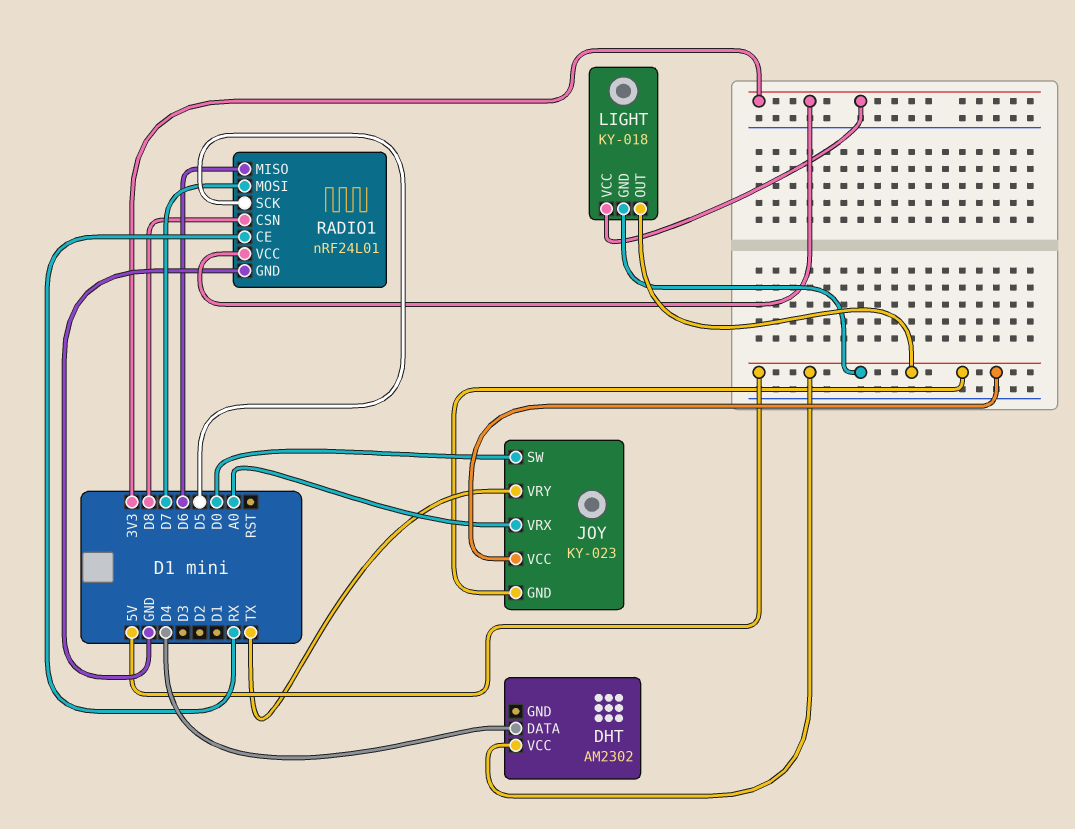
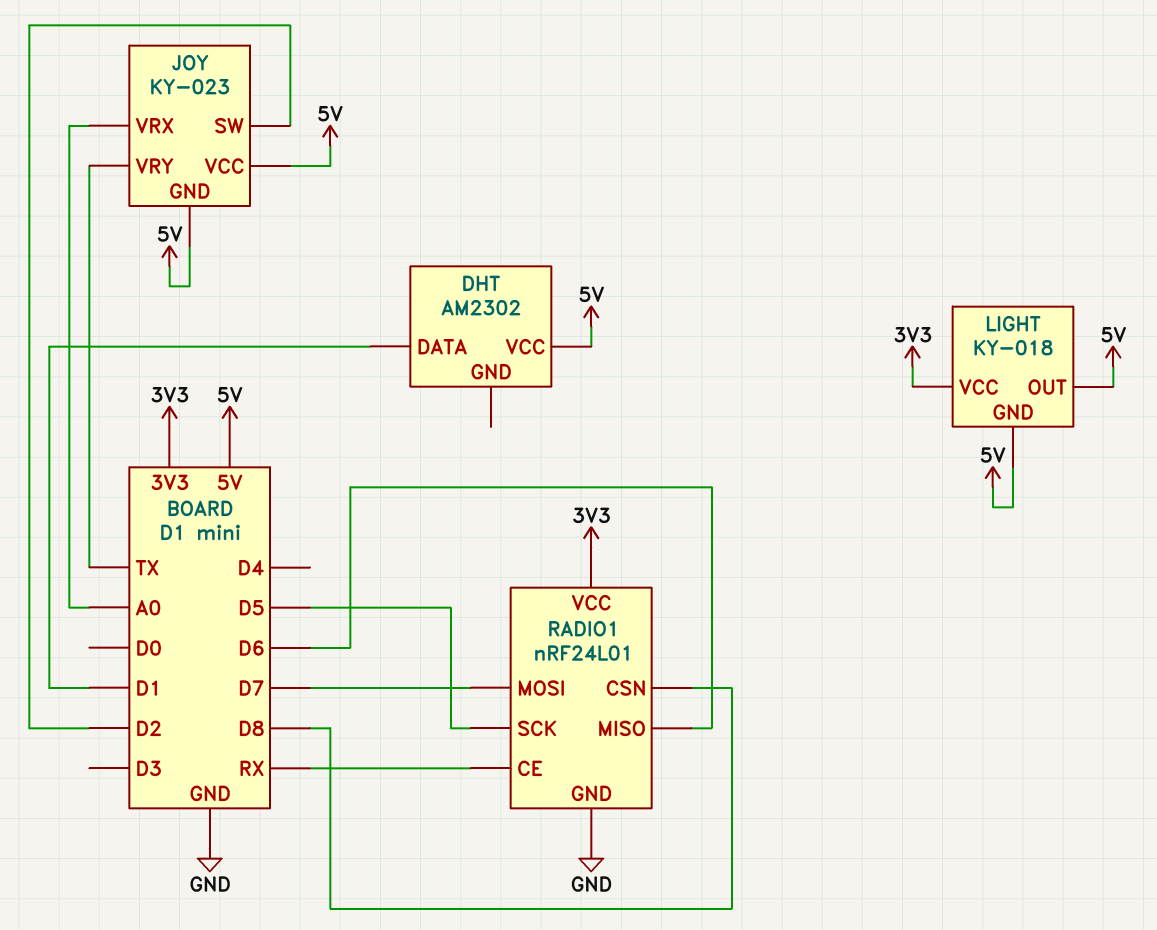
DHT pin DATA: D4 -> D1
JOY pin SW: D0 -> D2

